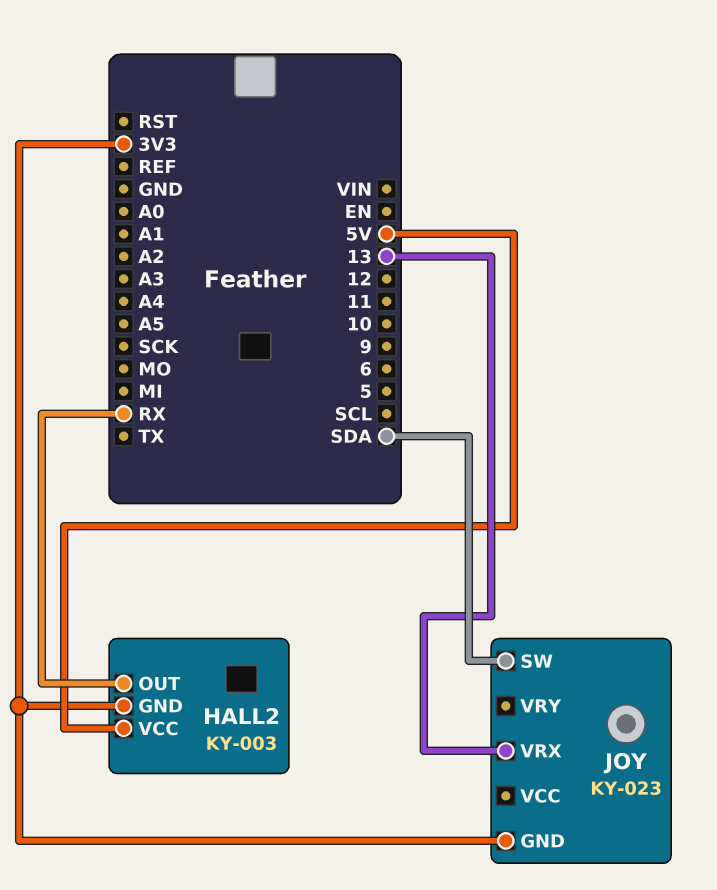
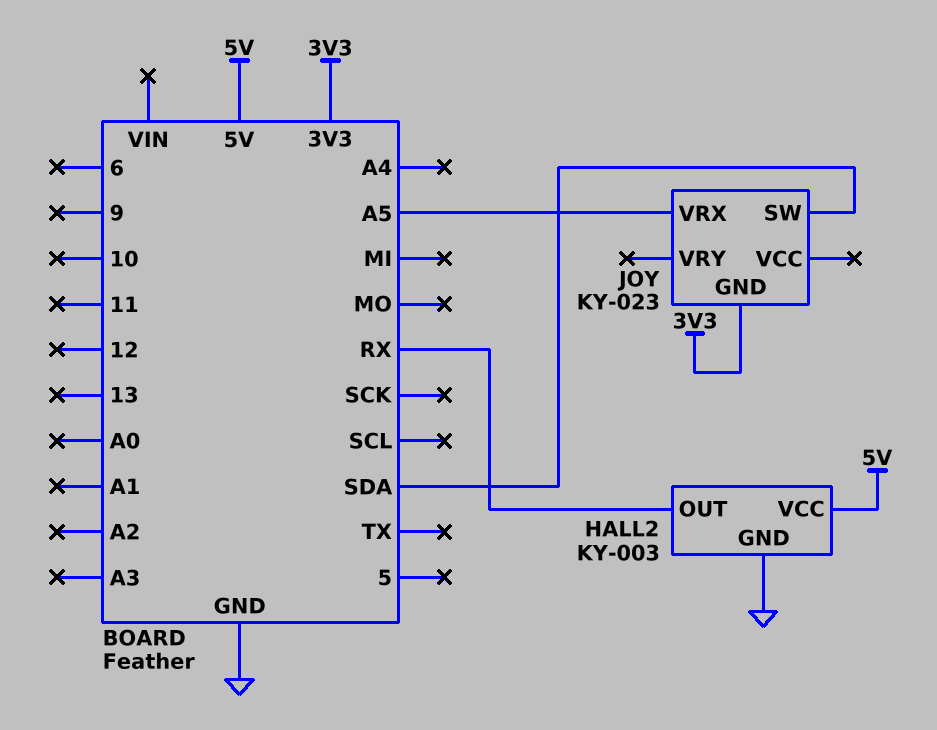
HALL2 pin GND: 3V3 -> GND
JOY pin VRX: 13 -> A5

